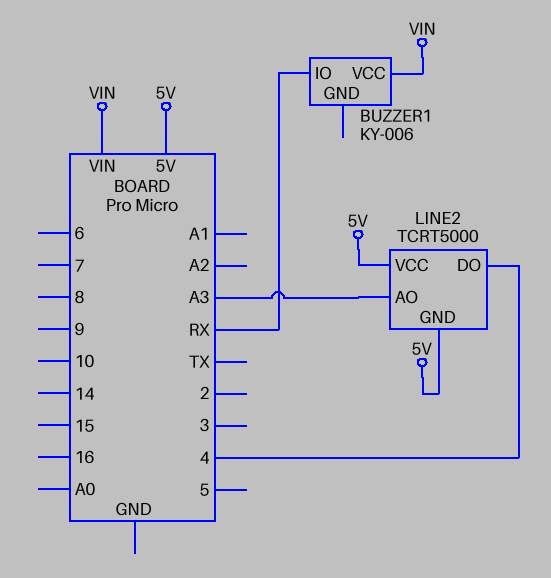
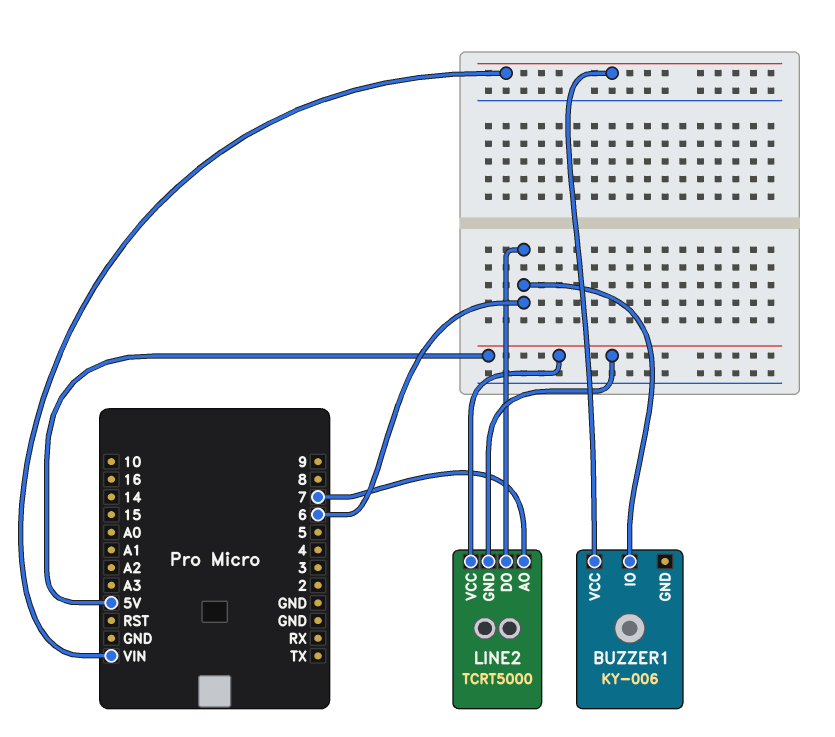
BUZZER1 pin IO: RX -> 6
LINE2 pin AO: A3 -> 7
LINE2 pin DO: 4 -> 6

